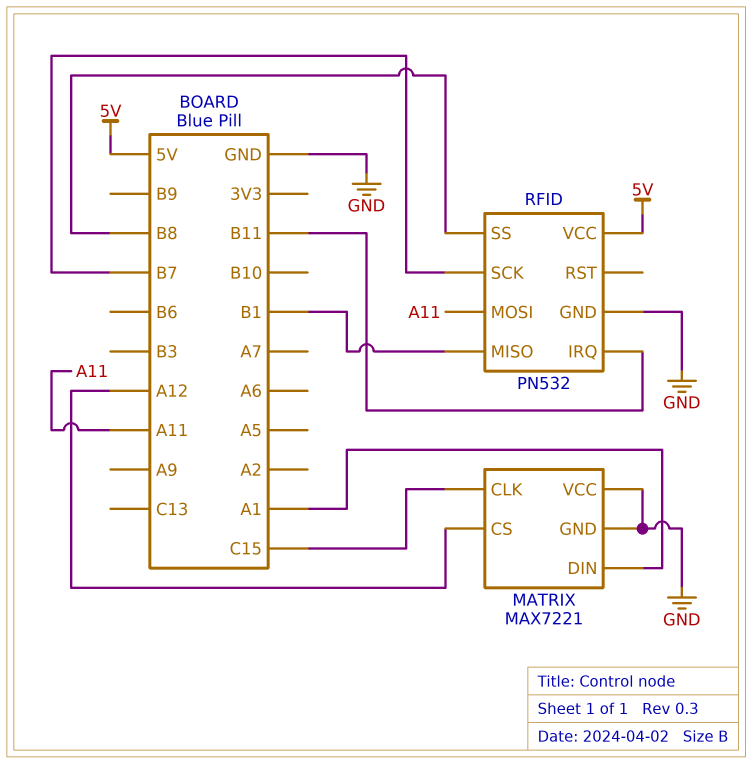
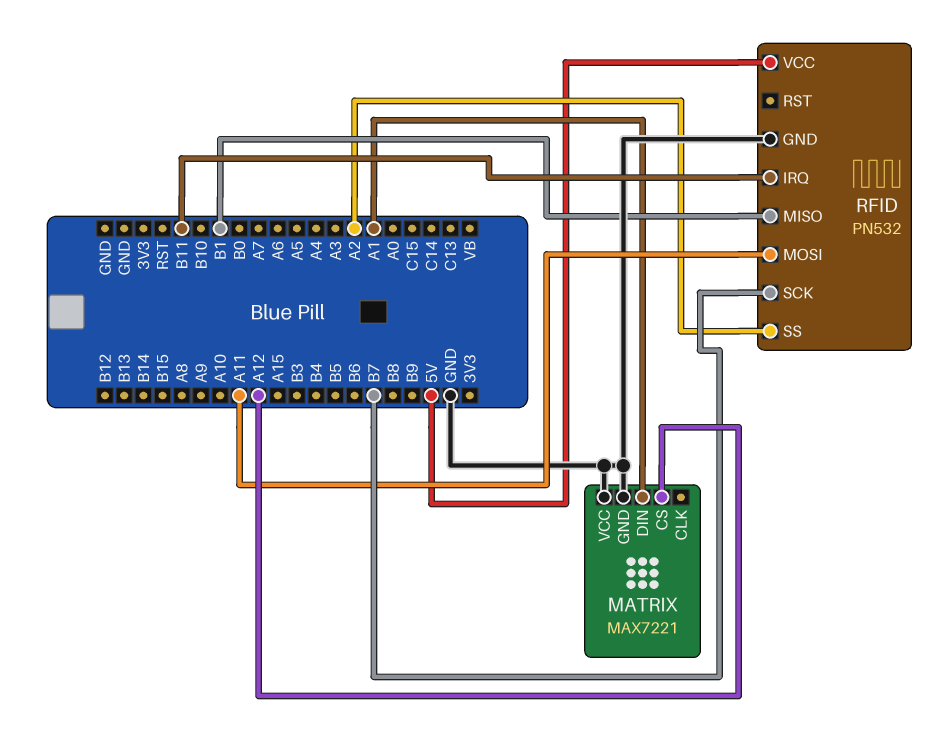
MATRIX pin CLK: C15 -> none
RFID pin SS: B8 -> A2

